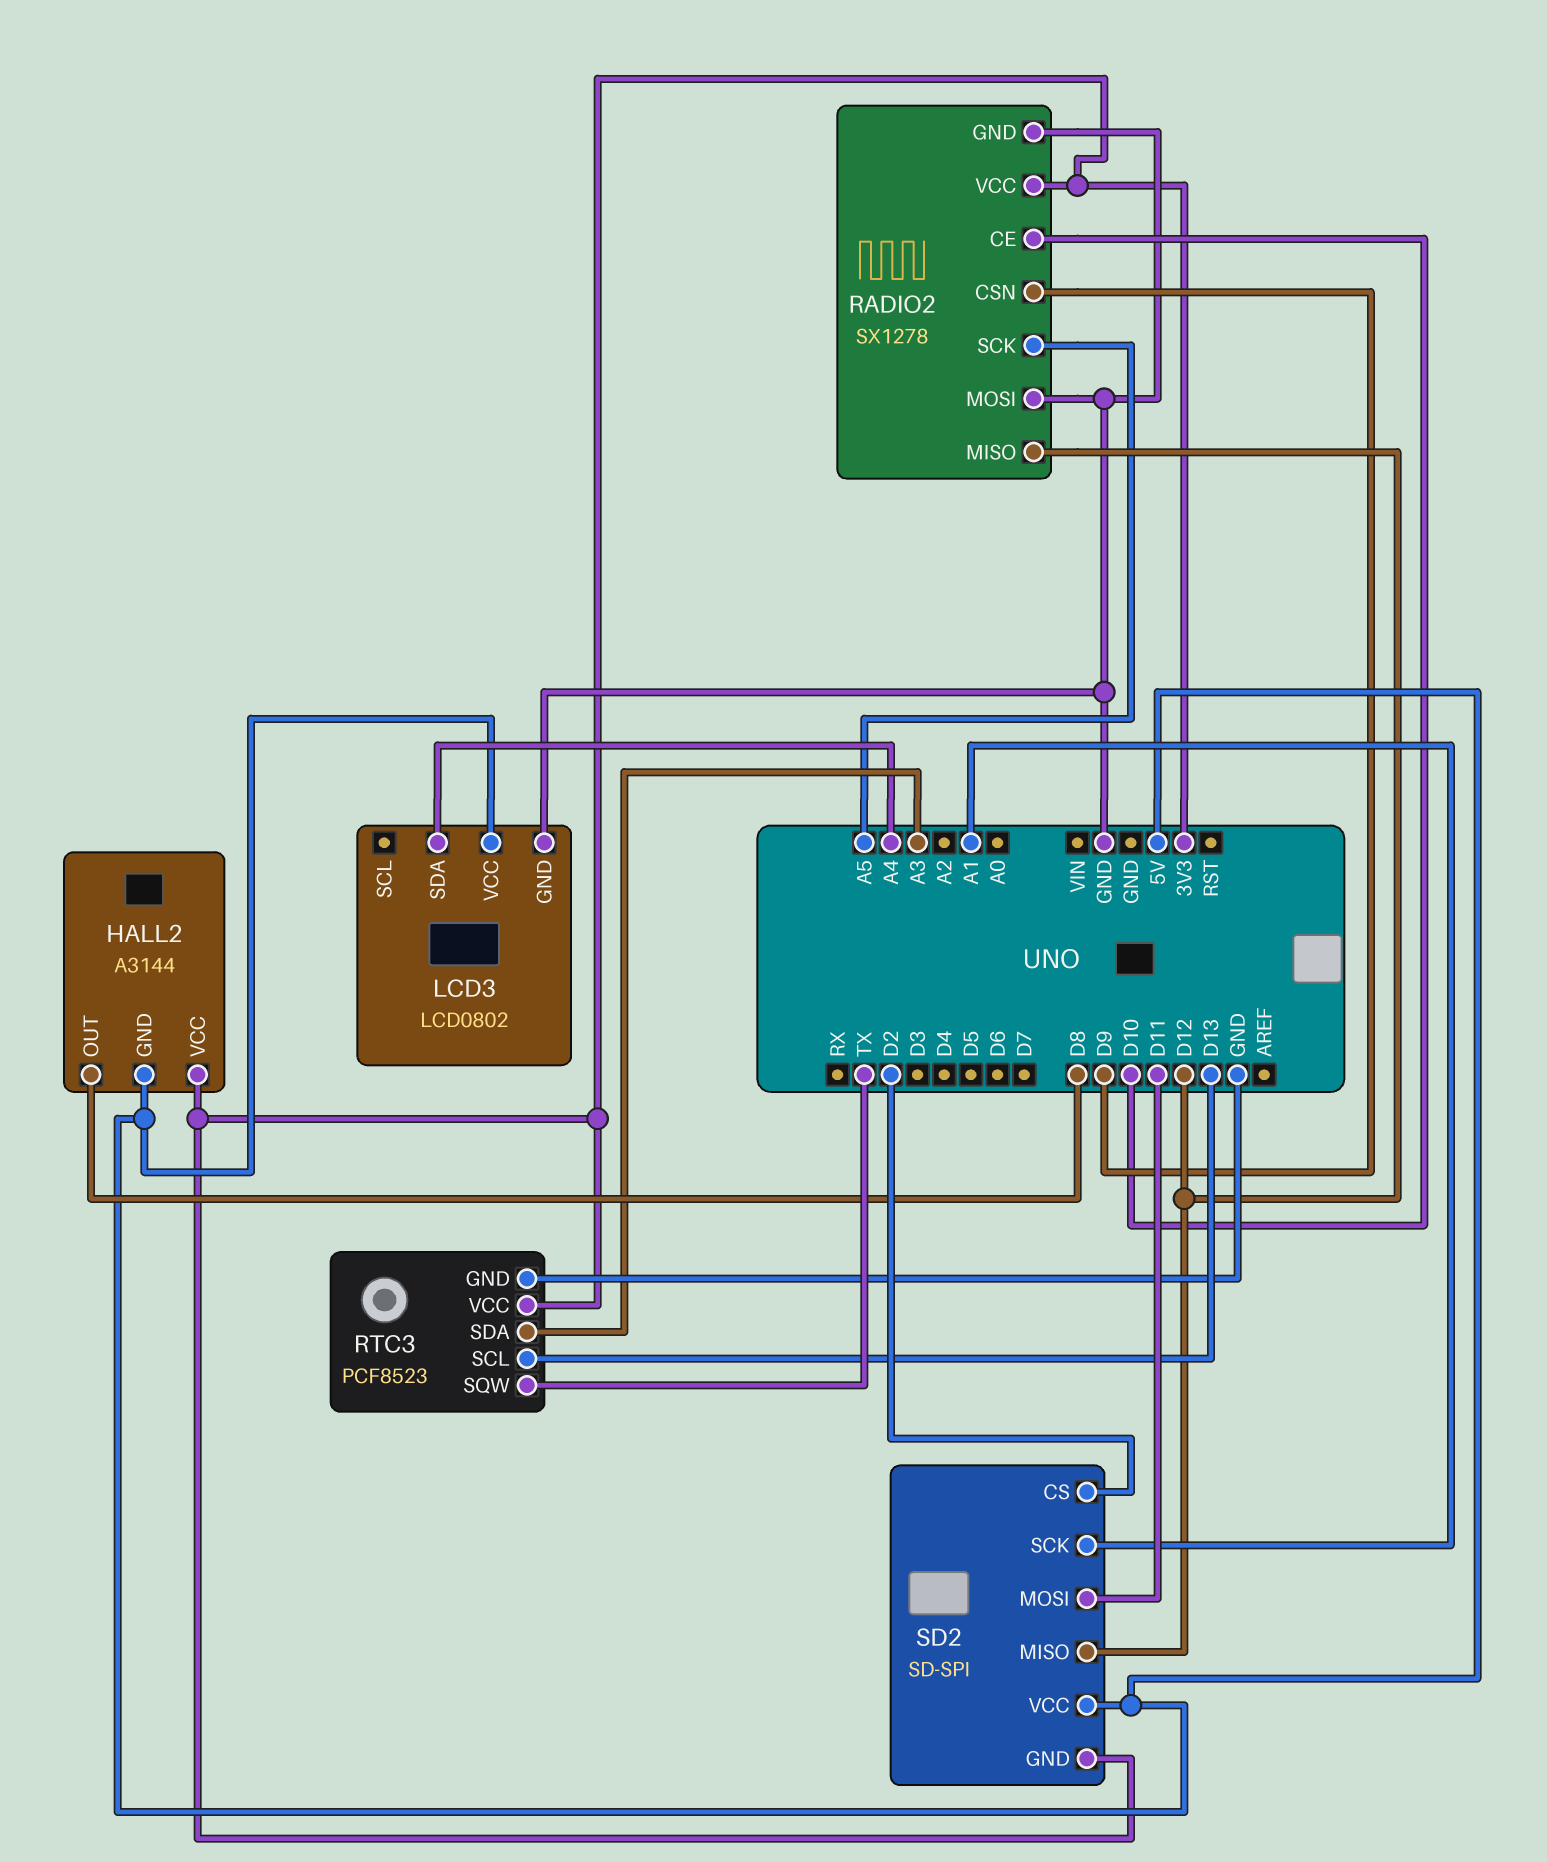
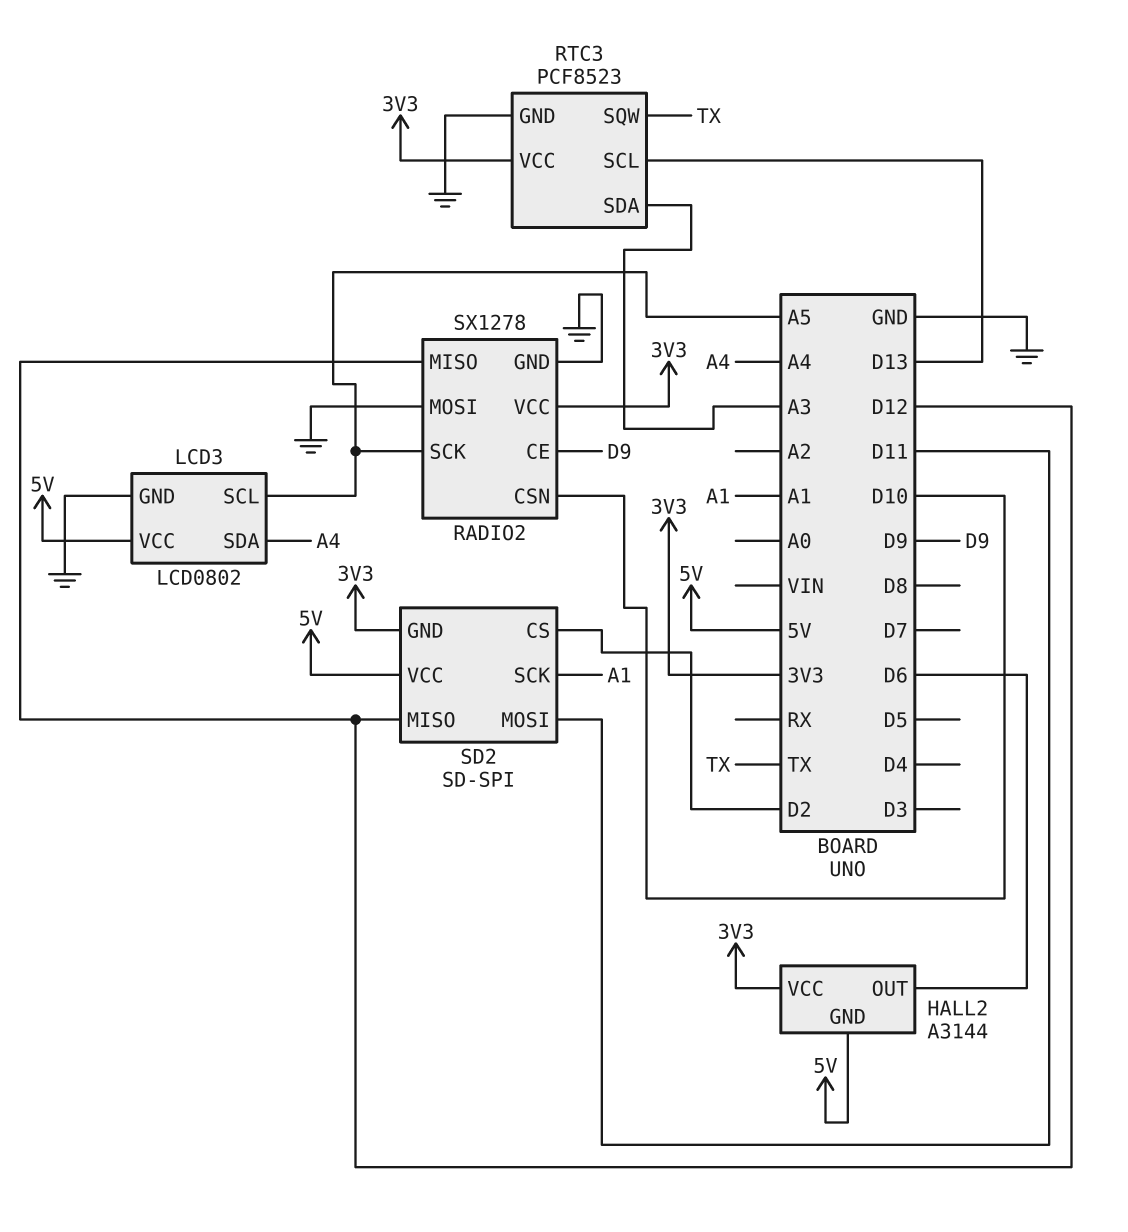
HALL2 pin OUT: D8 -> D6
LCD3 pin SCL: none -> A5
RADIO2 pin CE: D10 -> D9
RADIO2 pin CSN: D9 -> D10

